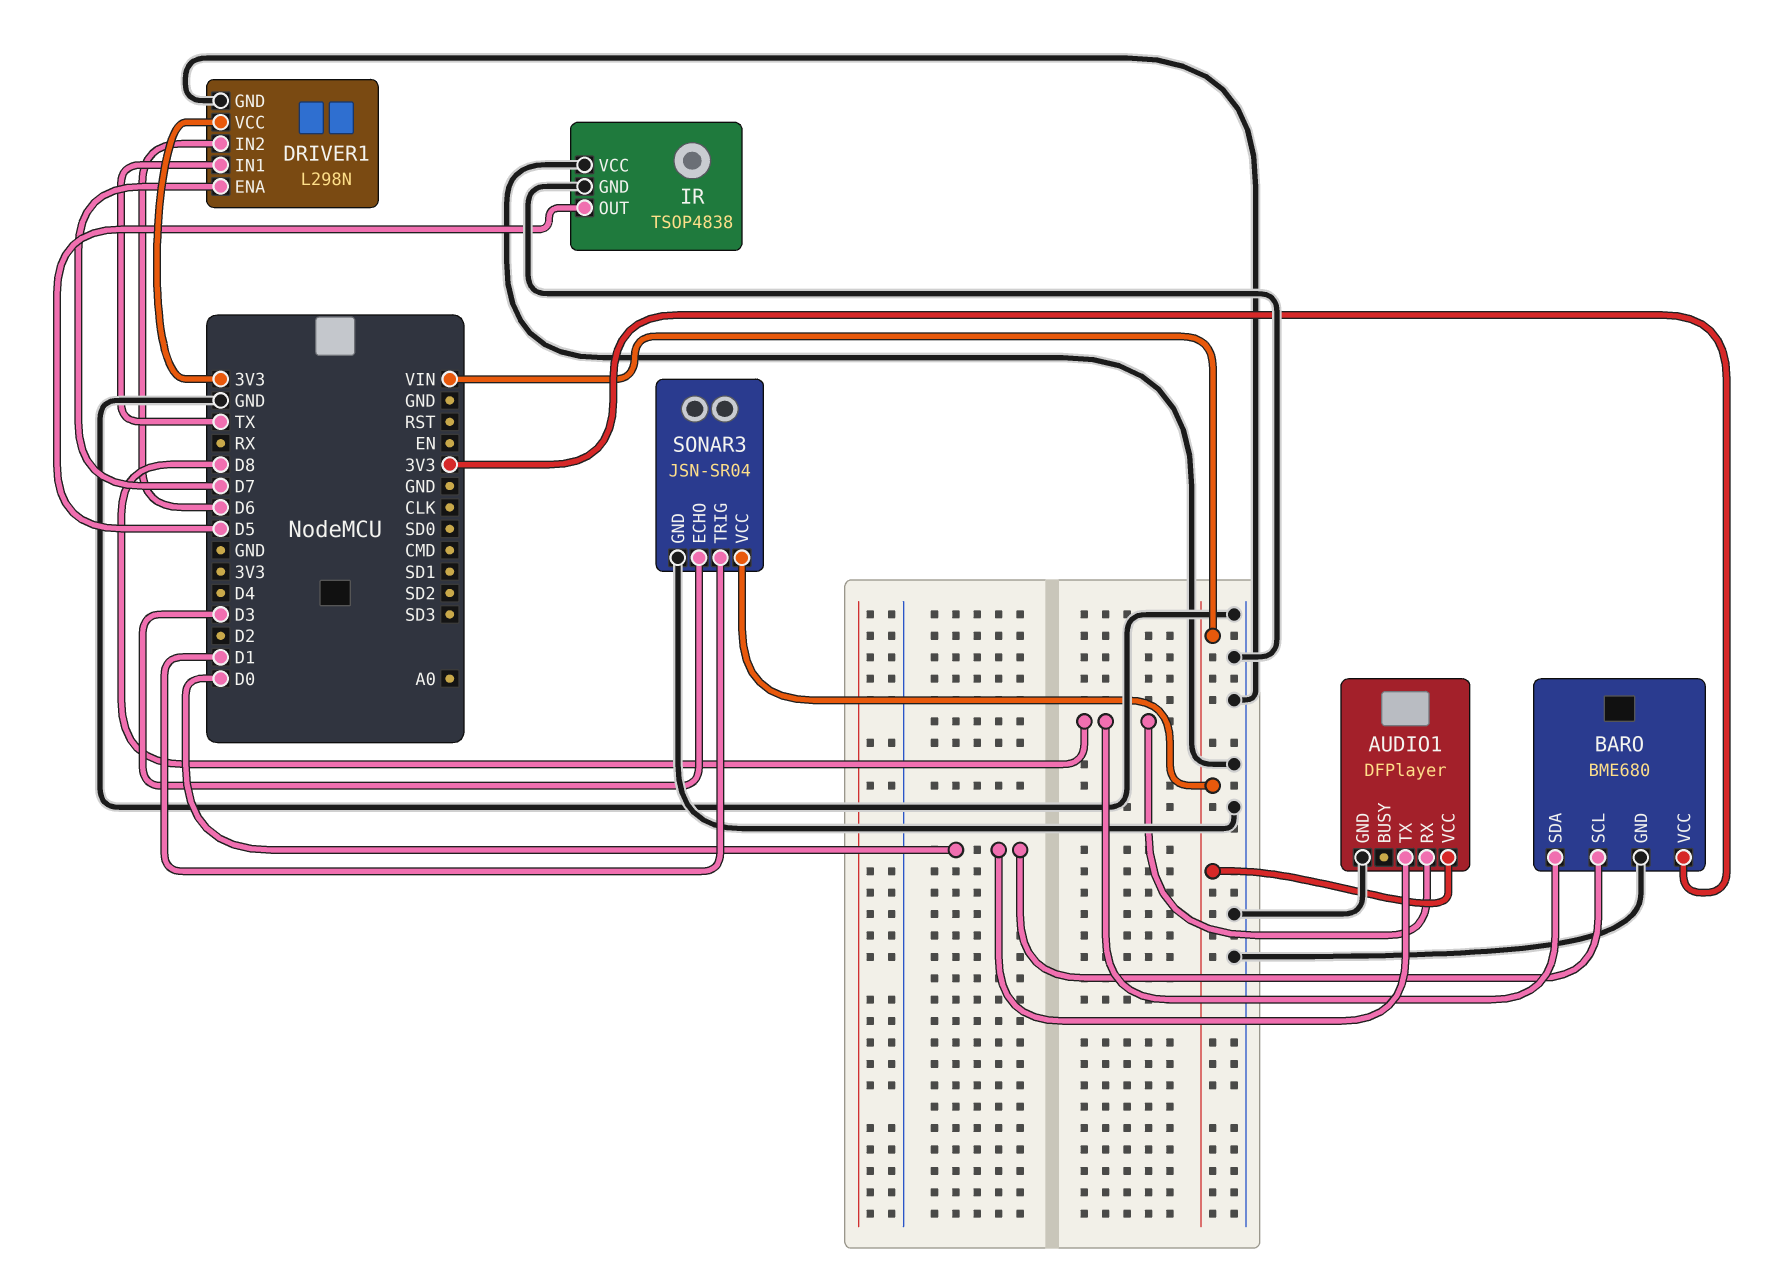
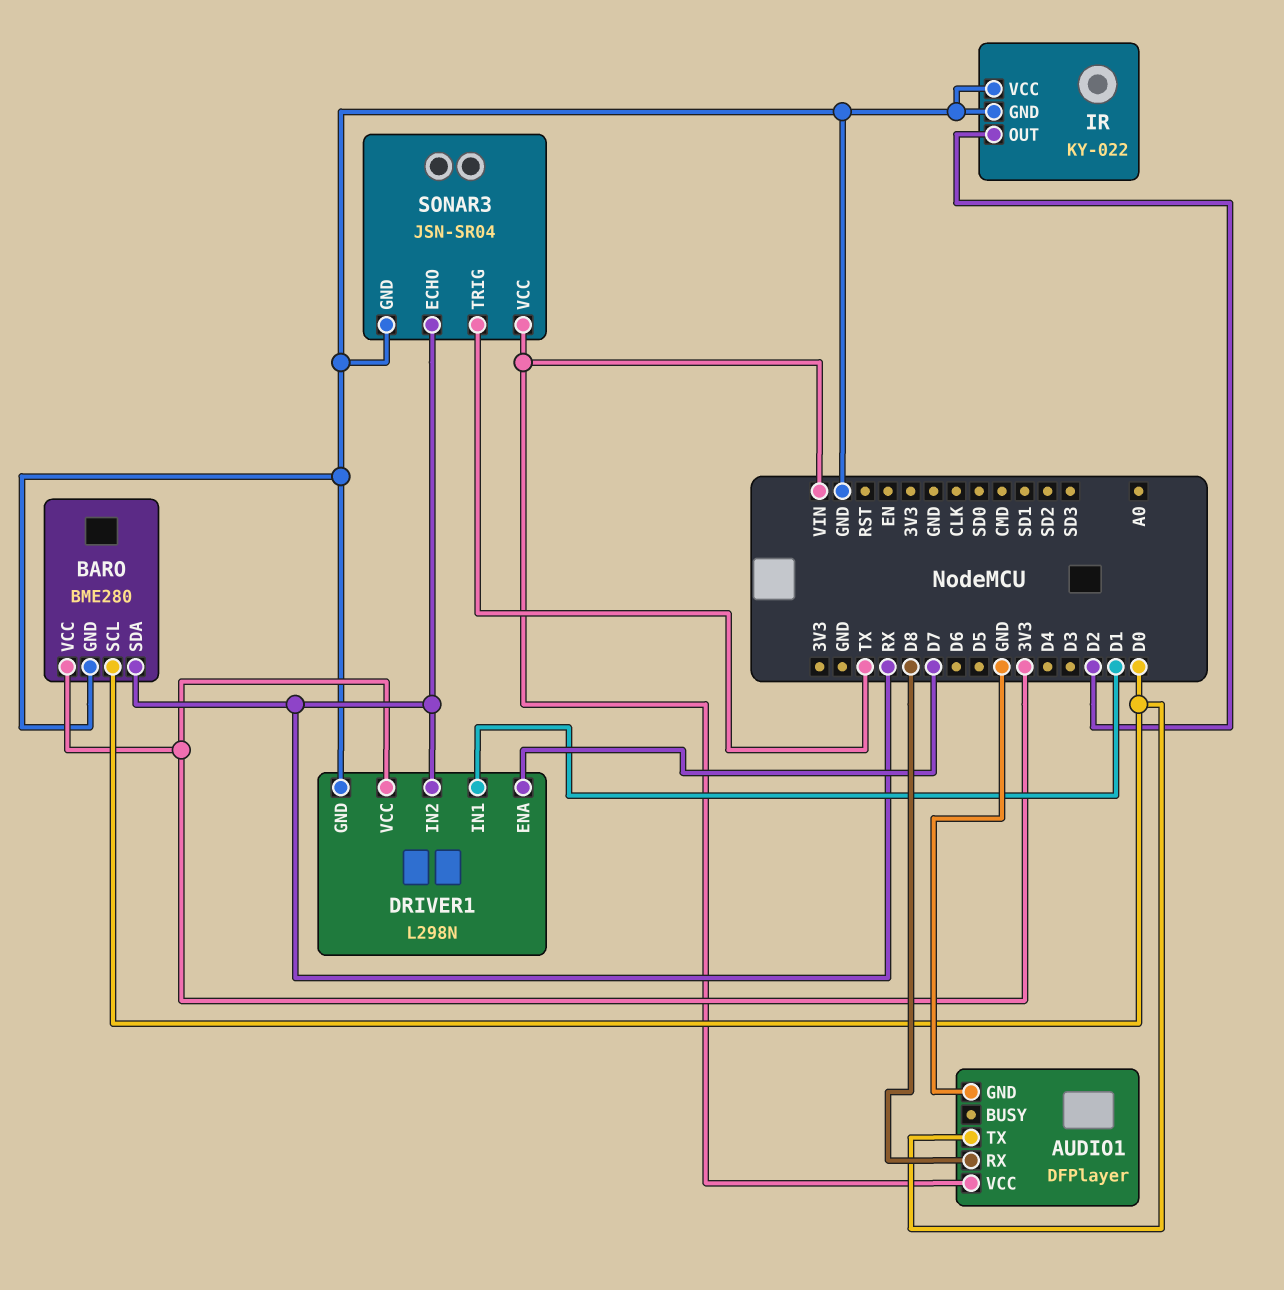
BARO: BME680 -> BME280
BARO pin SDA: D8 -> RX
DRIVER1 pin IN1: TX -> D1
DRIVER1 pin IN2: D6 -> RX
IR: TSOP4838 -> KY-022
IR pin OUT: D5 -> D2
SONAR3 pin ECHO: D3 -> RX
SONAR3 pin TRIG: D1 -> TX

